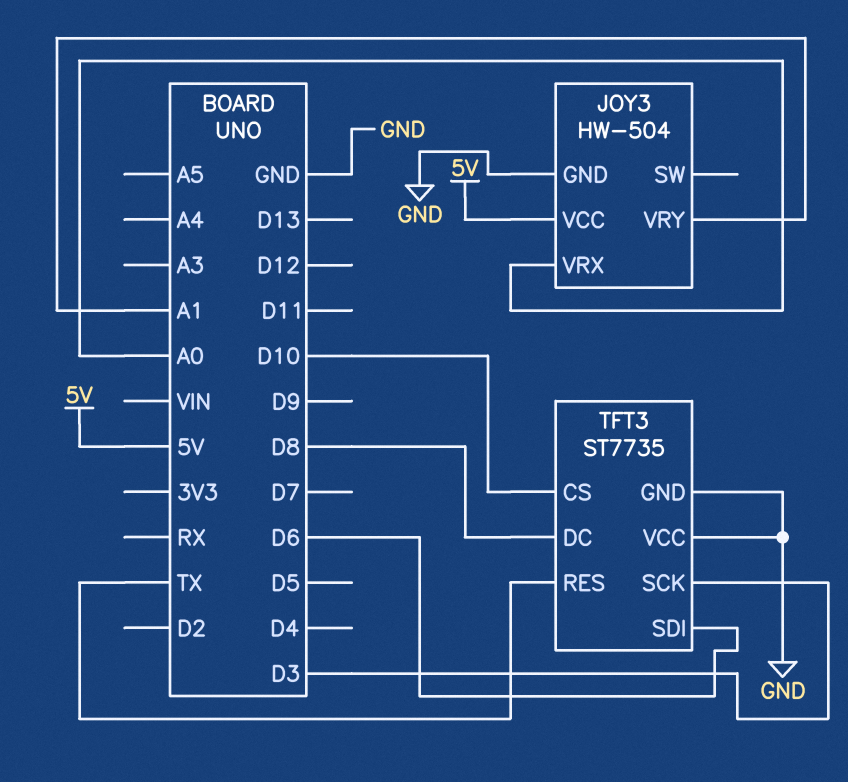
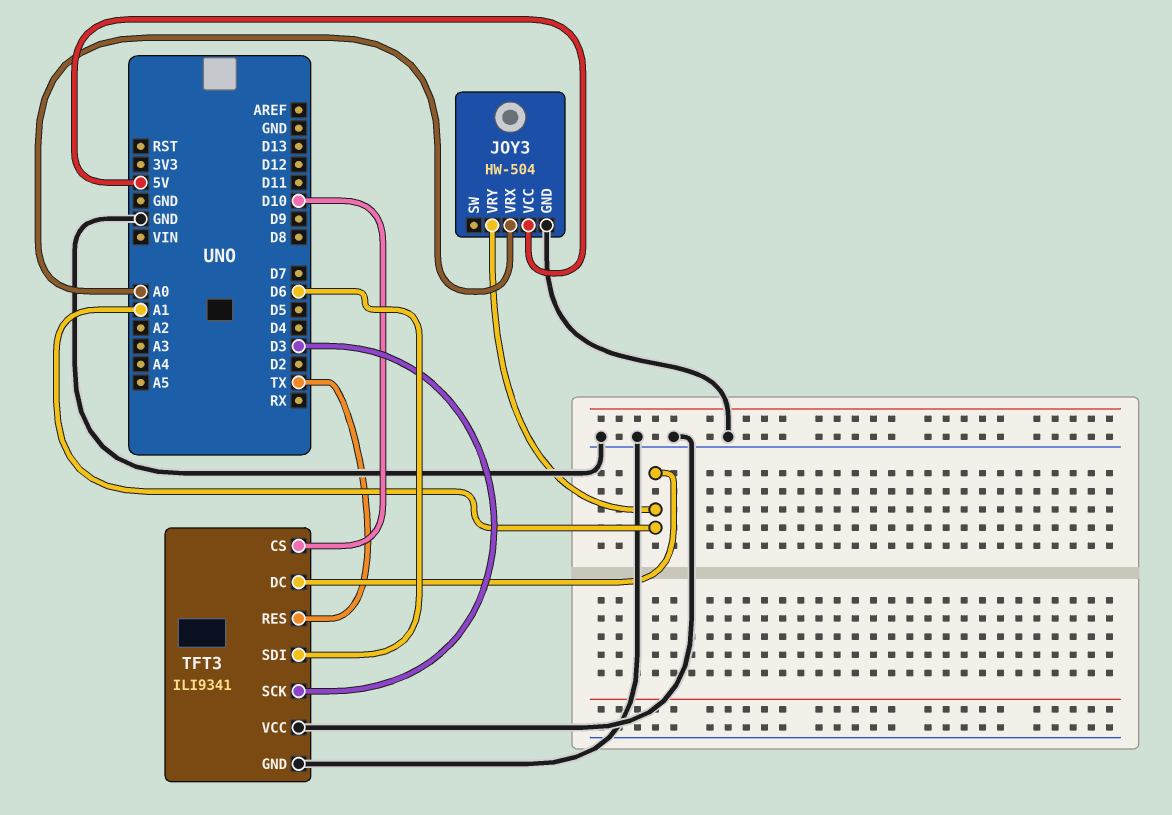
TFT3: ST7735 -> ILI9341
TFT3 pin DC: D8 -> A1

